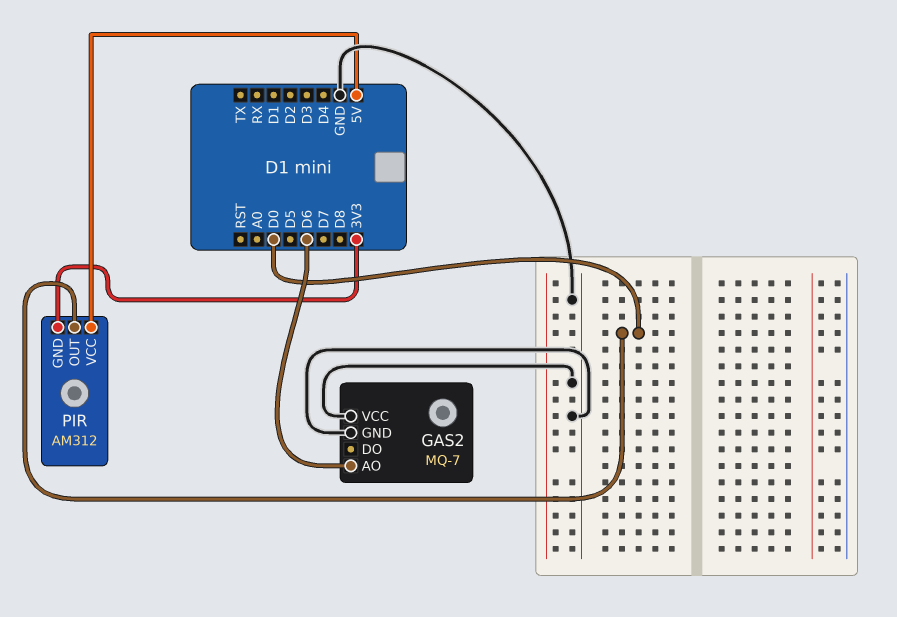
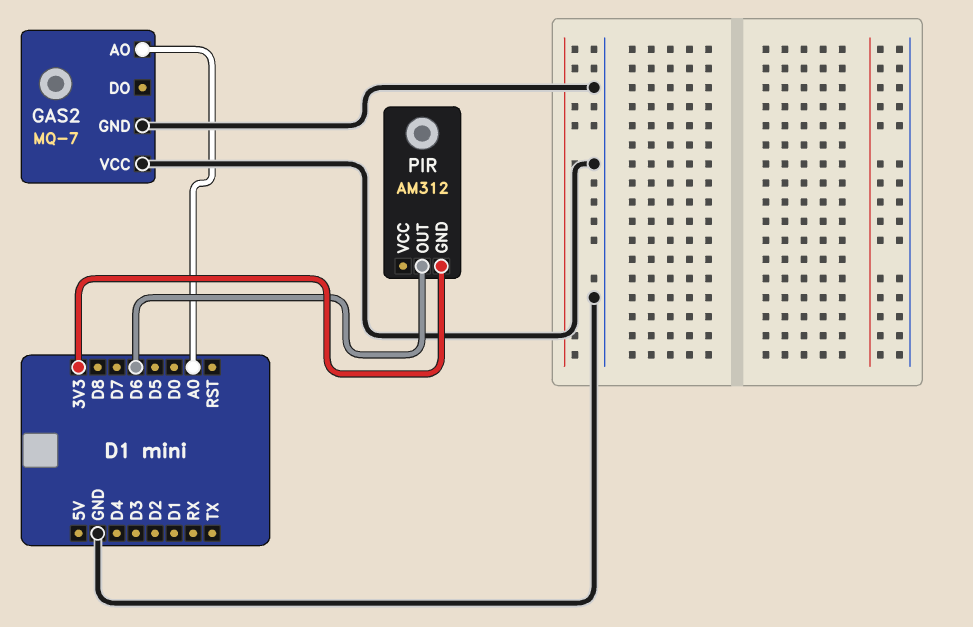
GAS2 pin AO: D6 -> A0
PIR pin OUT: D0 -> D6
PIR pin VCC: 5V -> none

